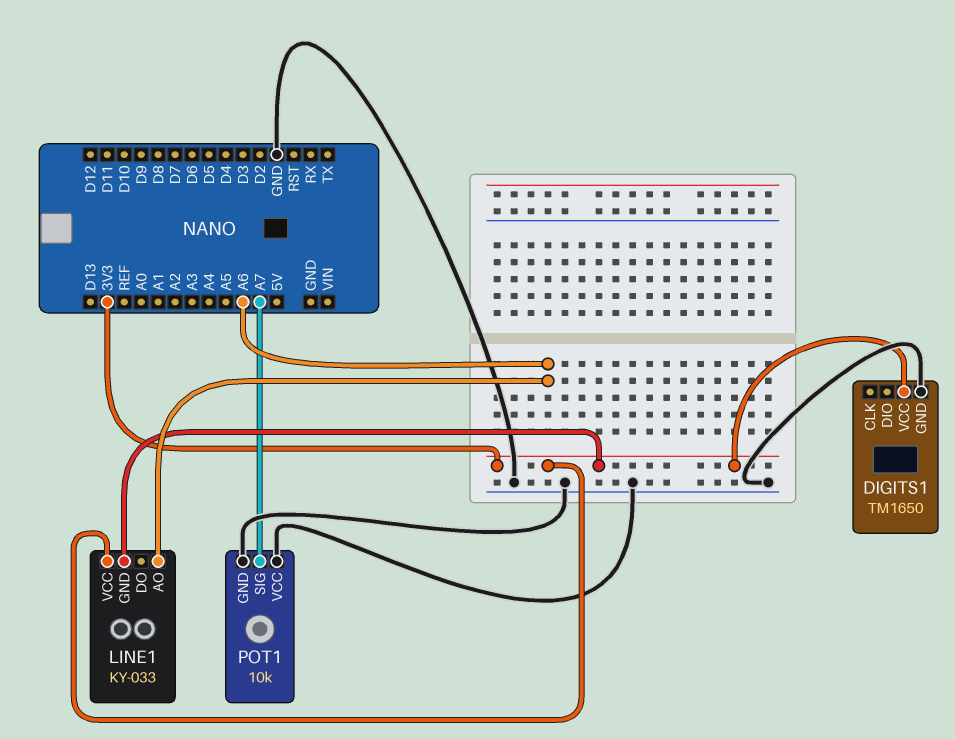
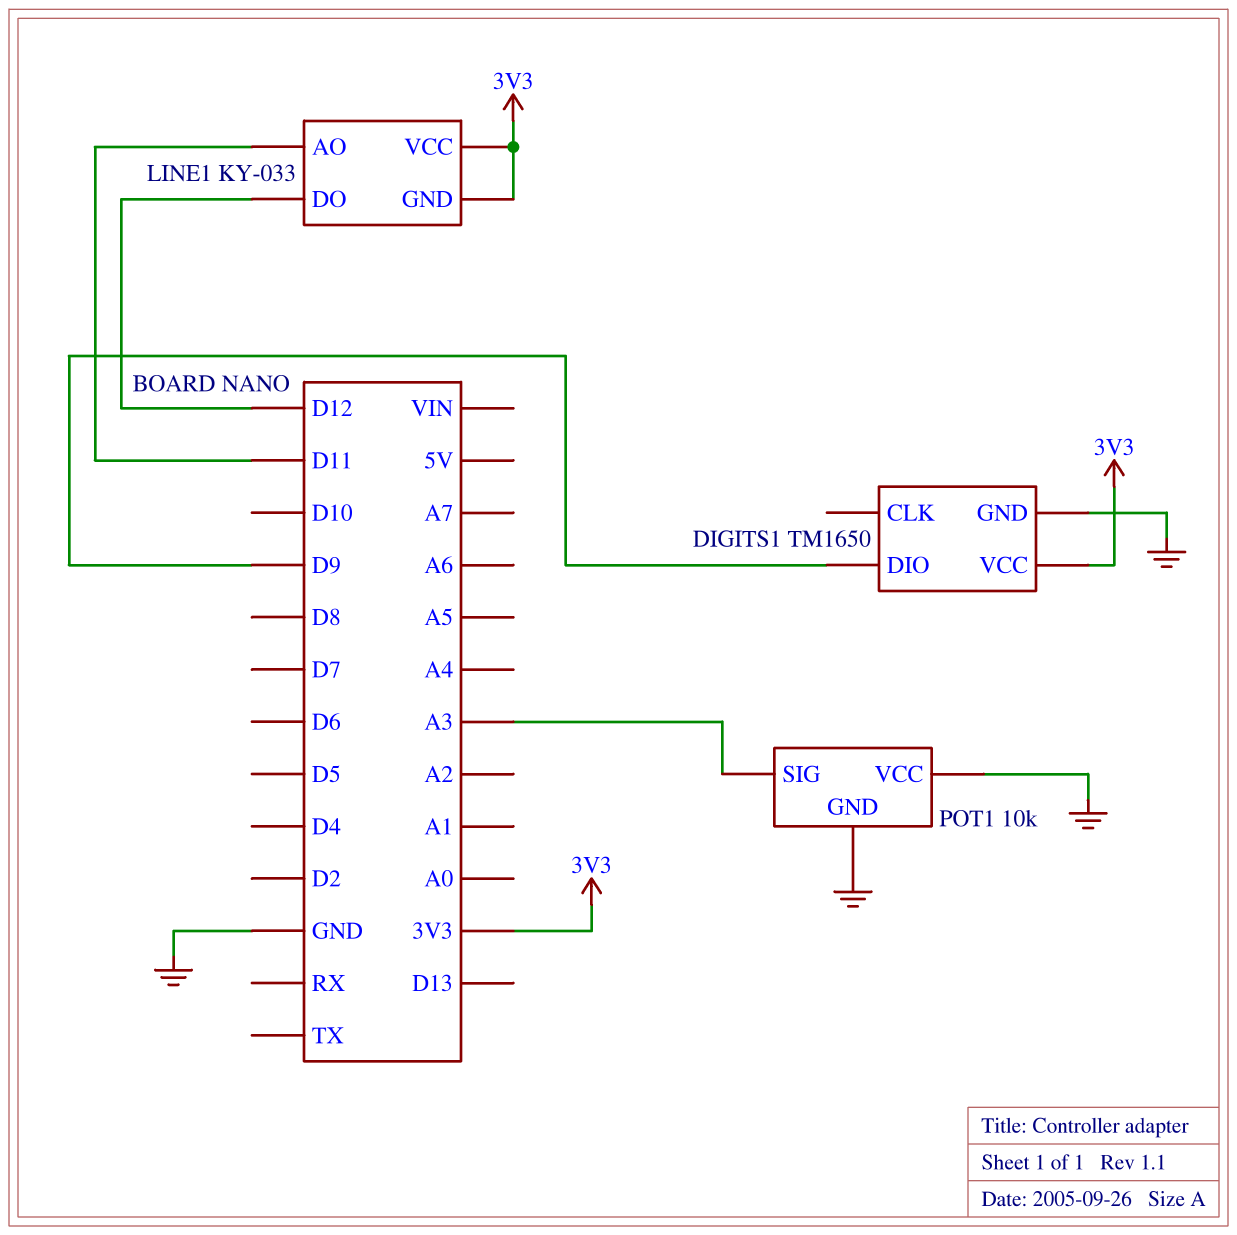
DIGITS1 pin DIO: none -> D9
LINE1 pin AO: A6 -> D11
LINE1 pin DO: none -> D12
POT1 pin SIG: A7 -> A3

